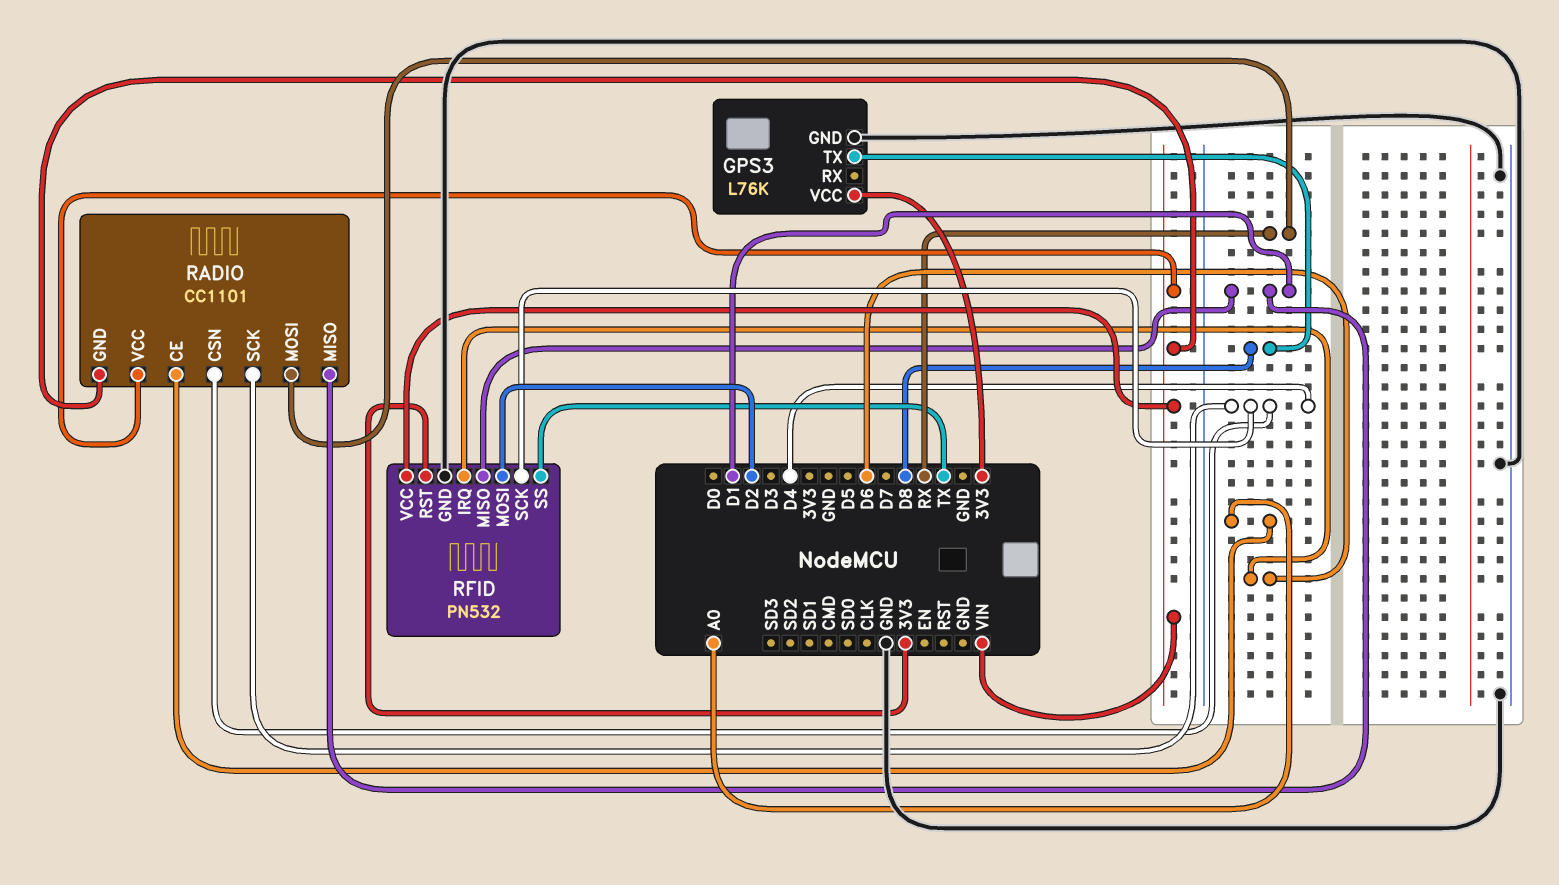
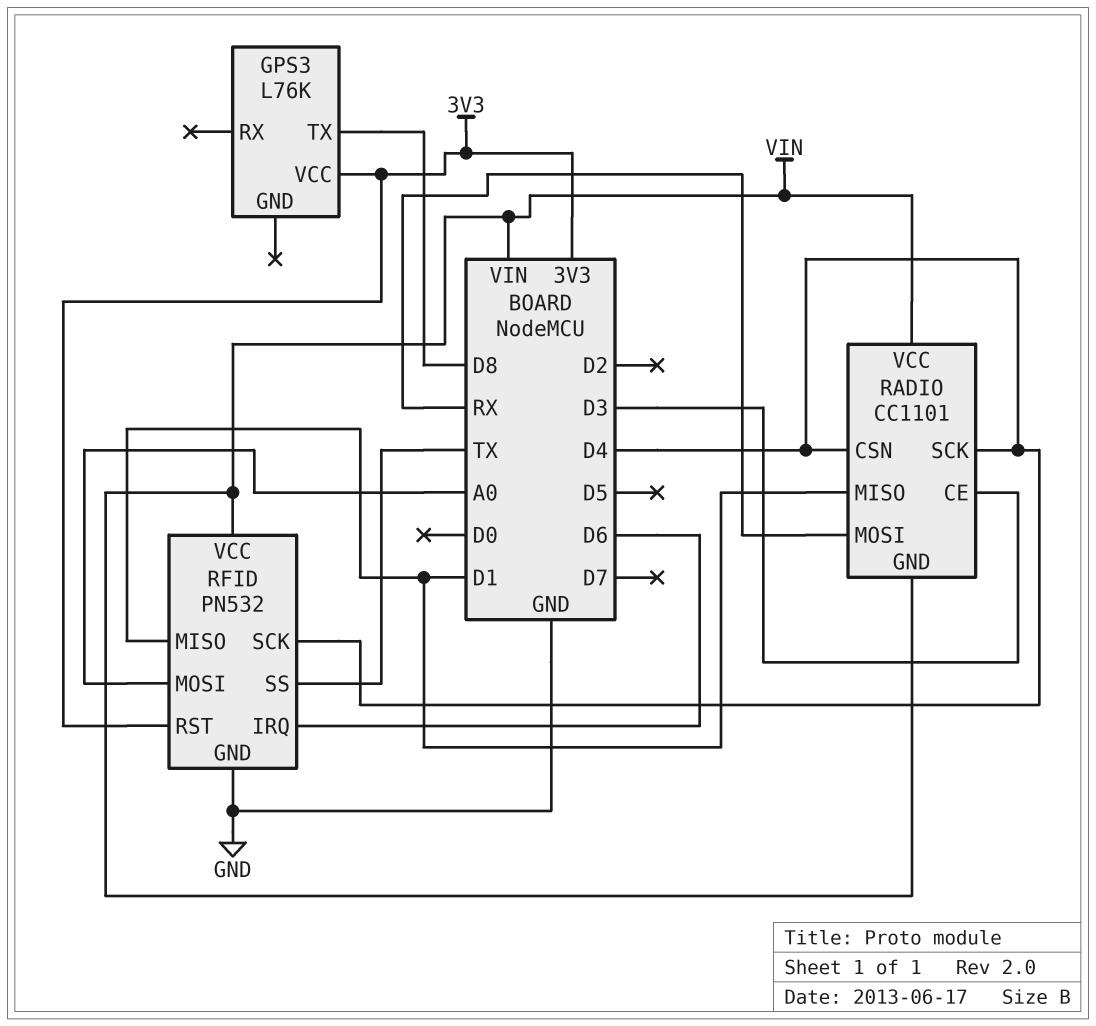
GPS3 pin GND: GND -> none
RADIO pin CE: A0 -> D3
RFID pin MOSI: D2 -> A0

